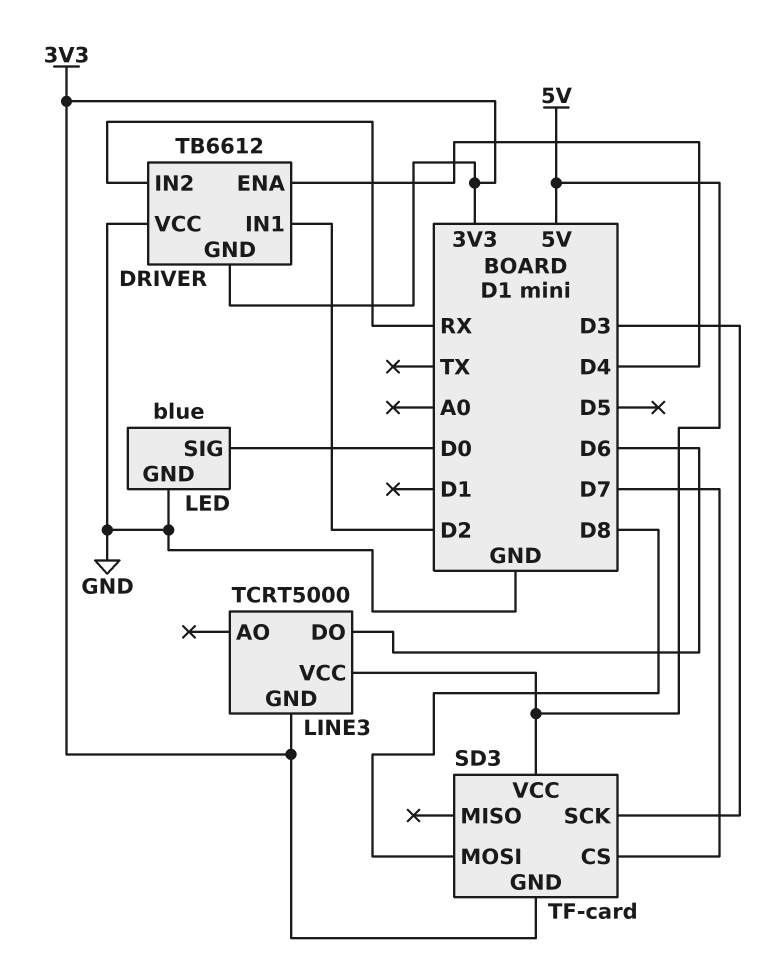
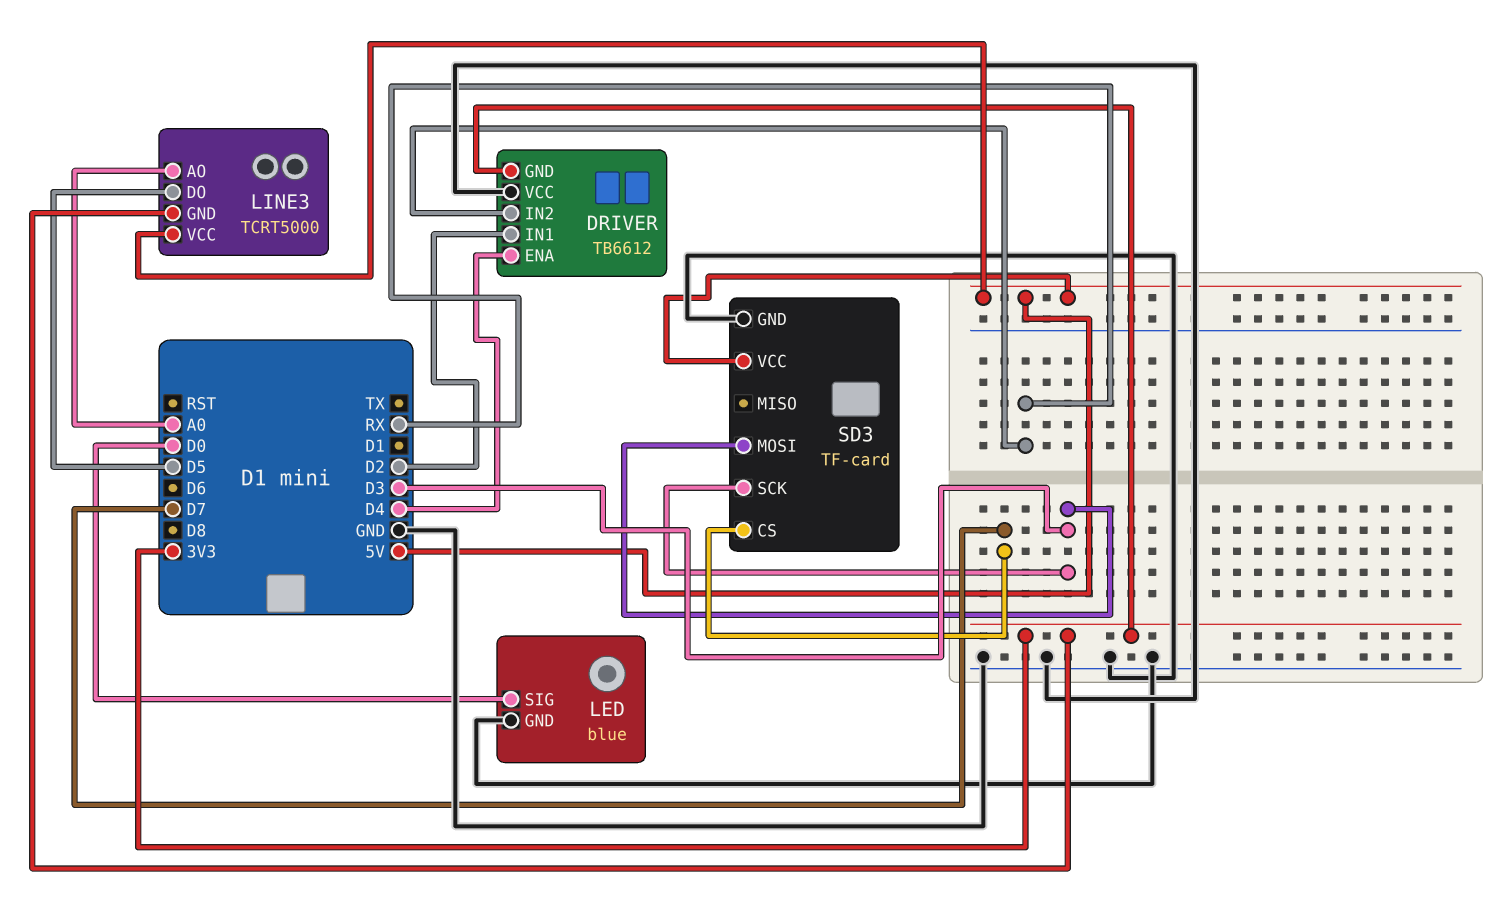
LINE3 pin AO: none -> A0
LINE3 pin DO: D6 -> D5
SD3 pin GND: 3V3 -> GND
SD3 pin MOSI: D8 -> D3

